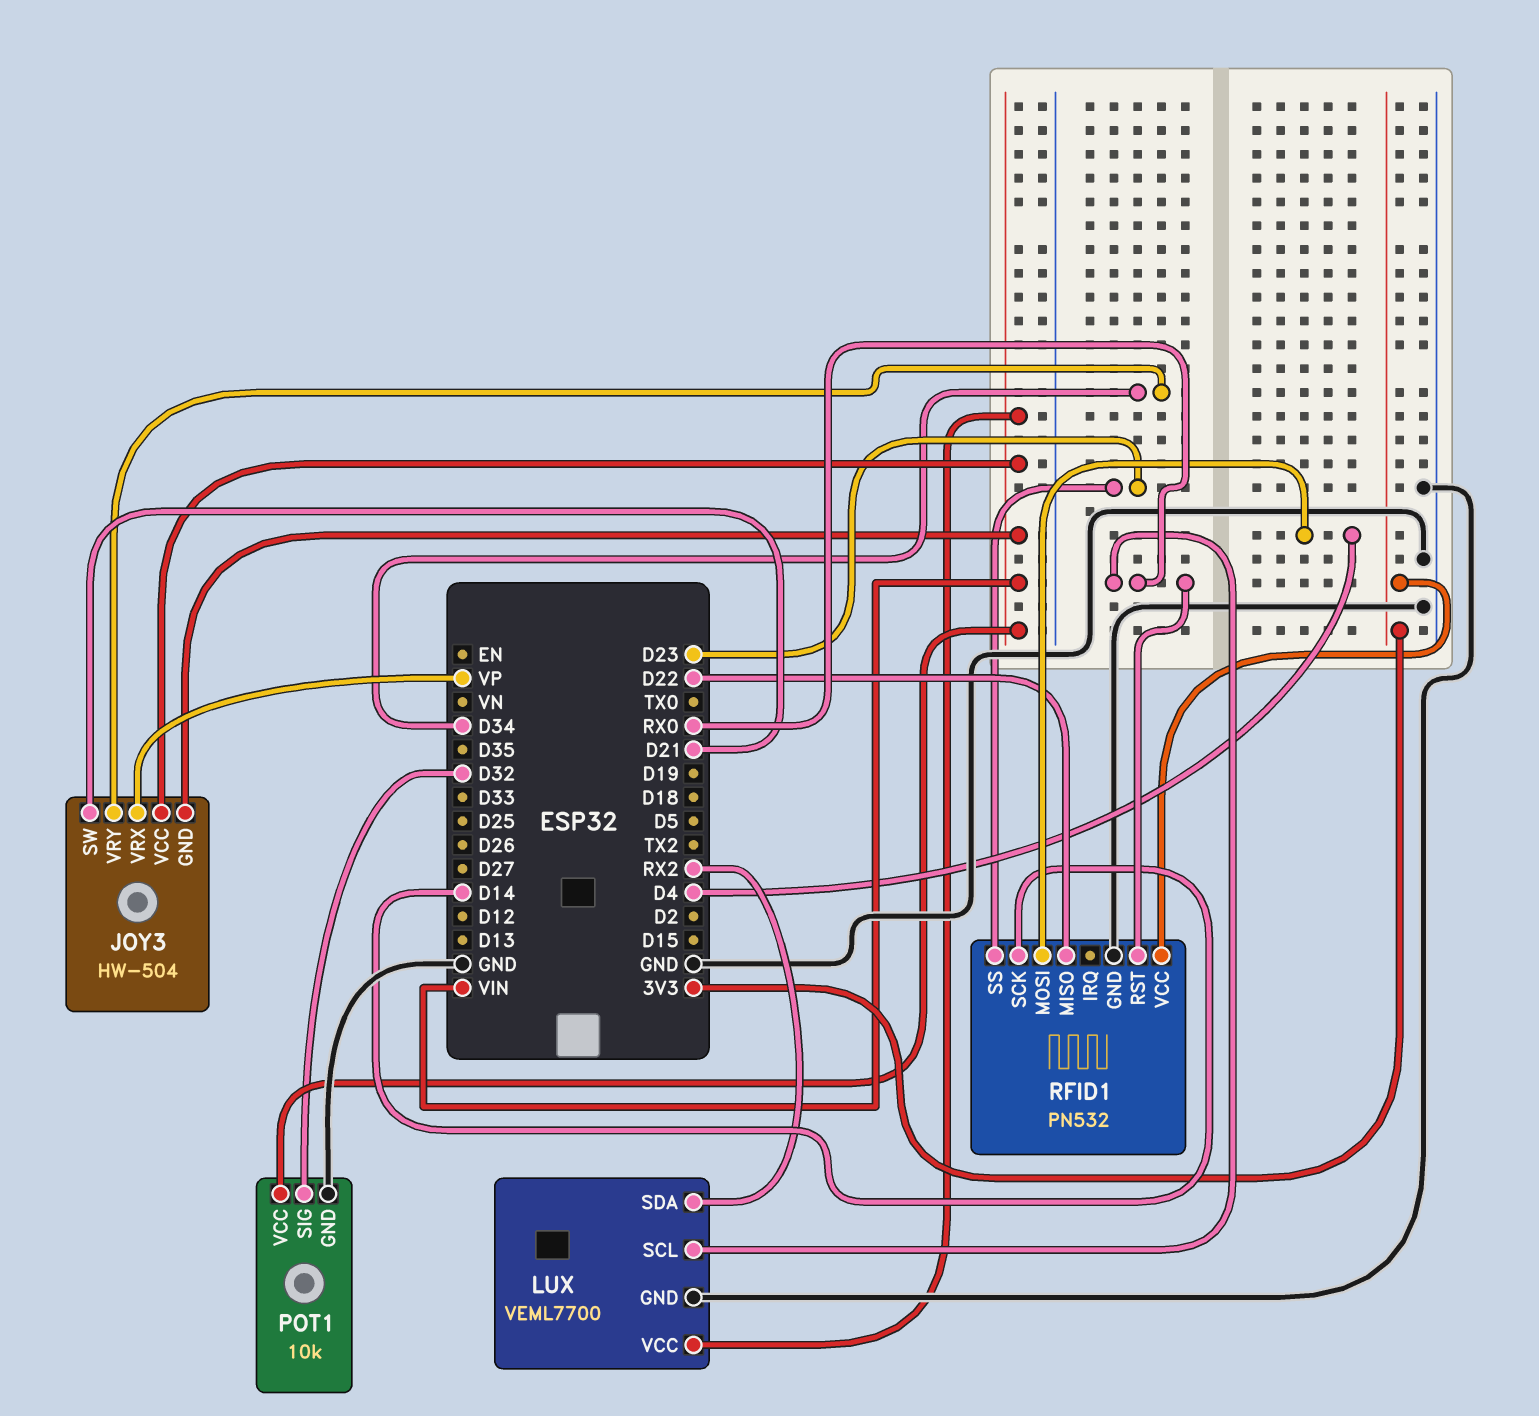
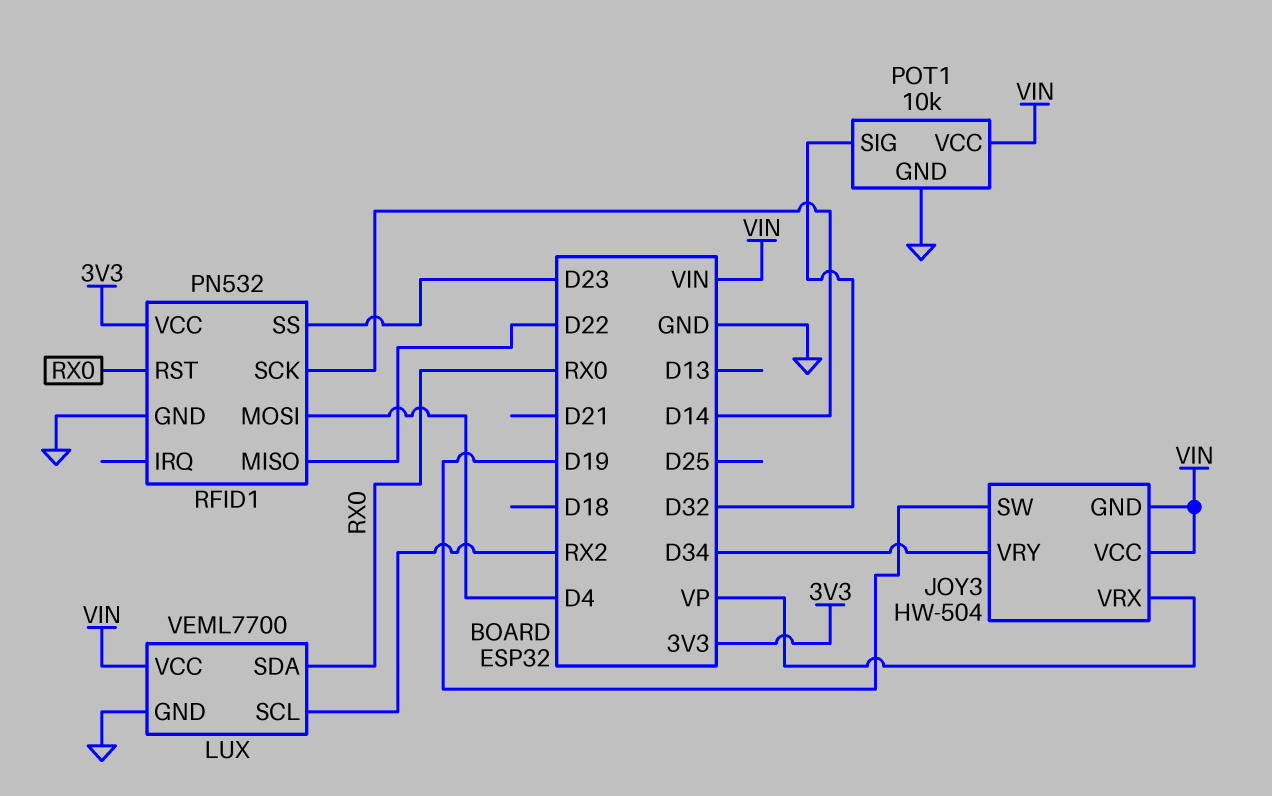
JOY3 pin SW: D21 -> D19
LUX pin SCL: RX0 -> RX2
LUX pin SDA: RX2 -> RX0

